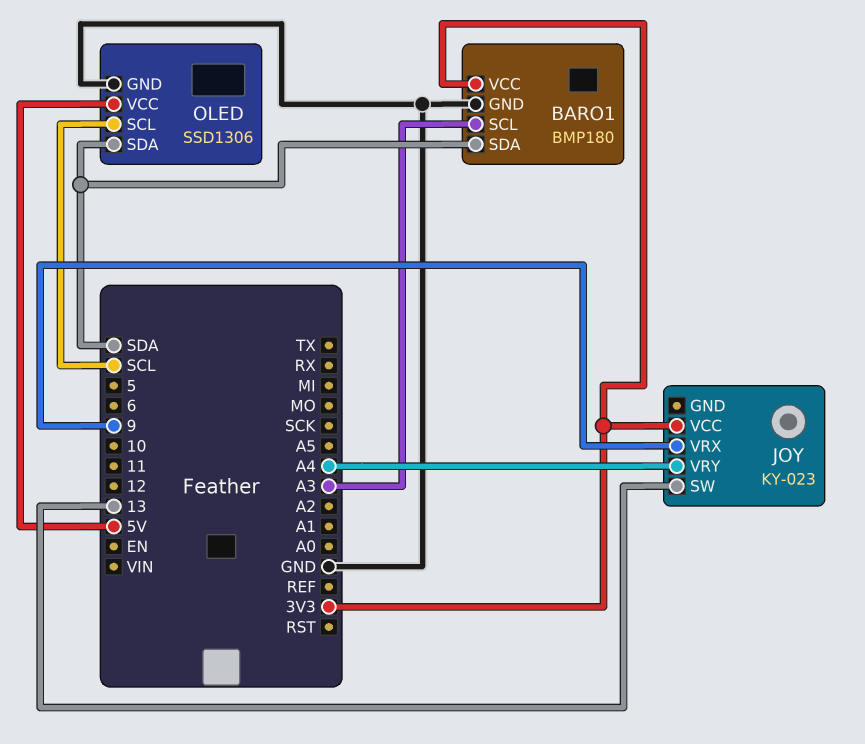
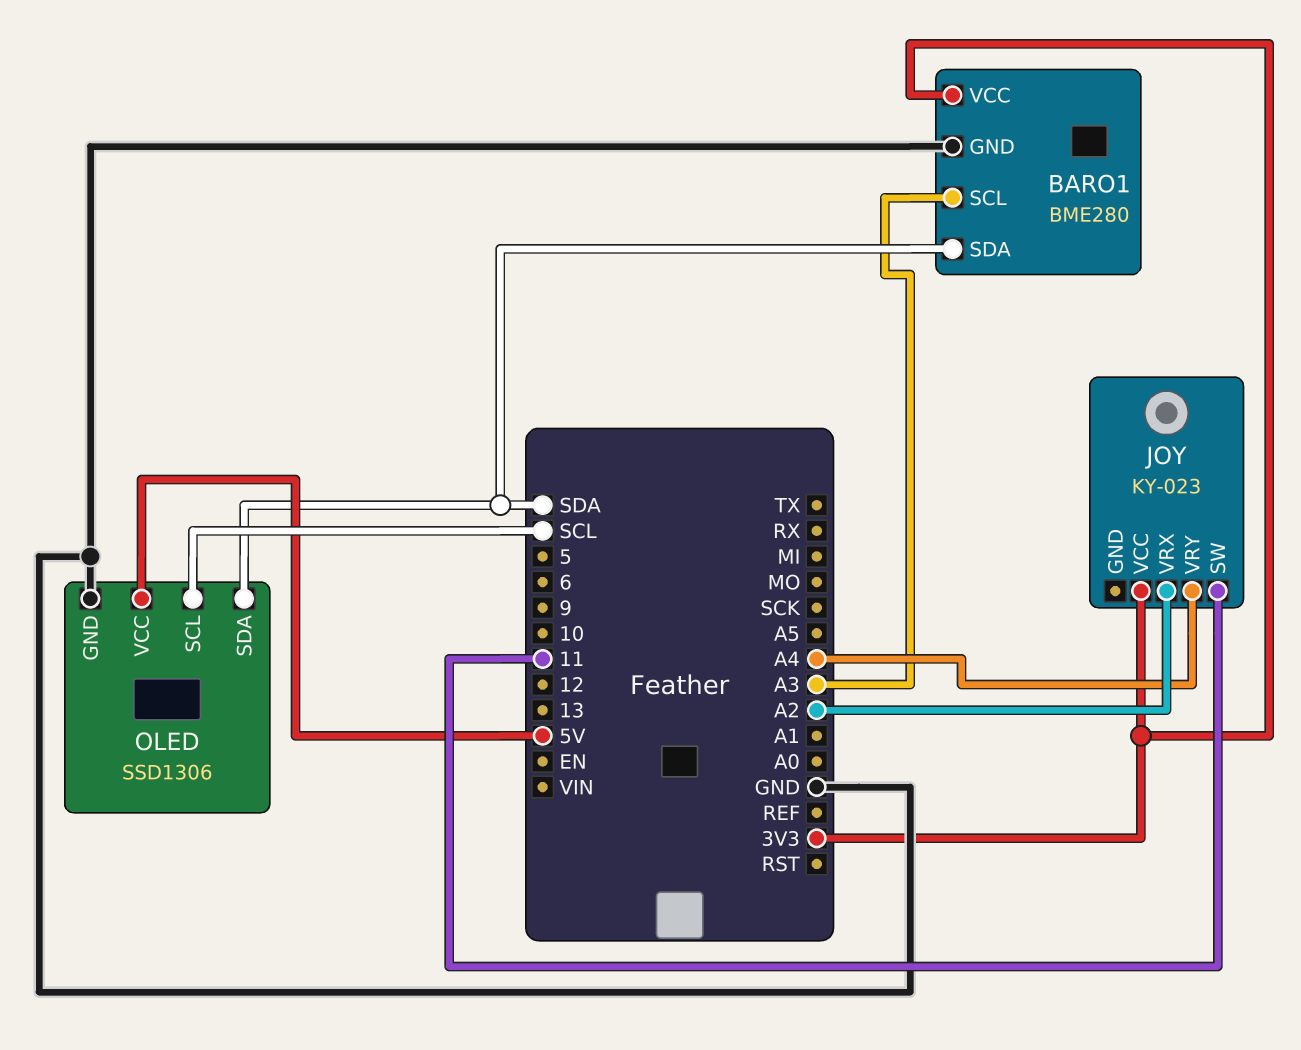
BARO1: BMP180 -> BME280
JOY pin SW: 13 -> 11
JOY pin VRX: 9 -> A2

